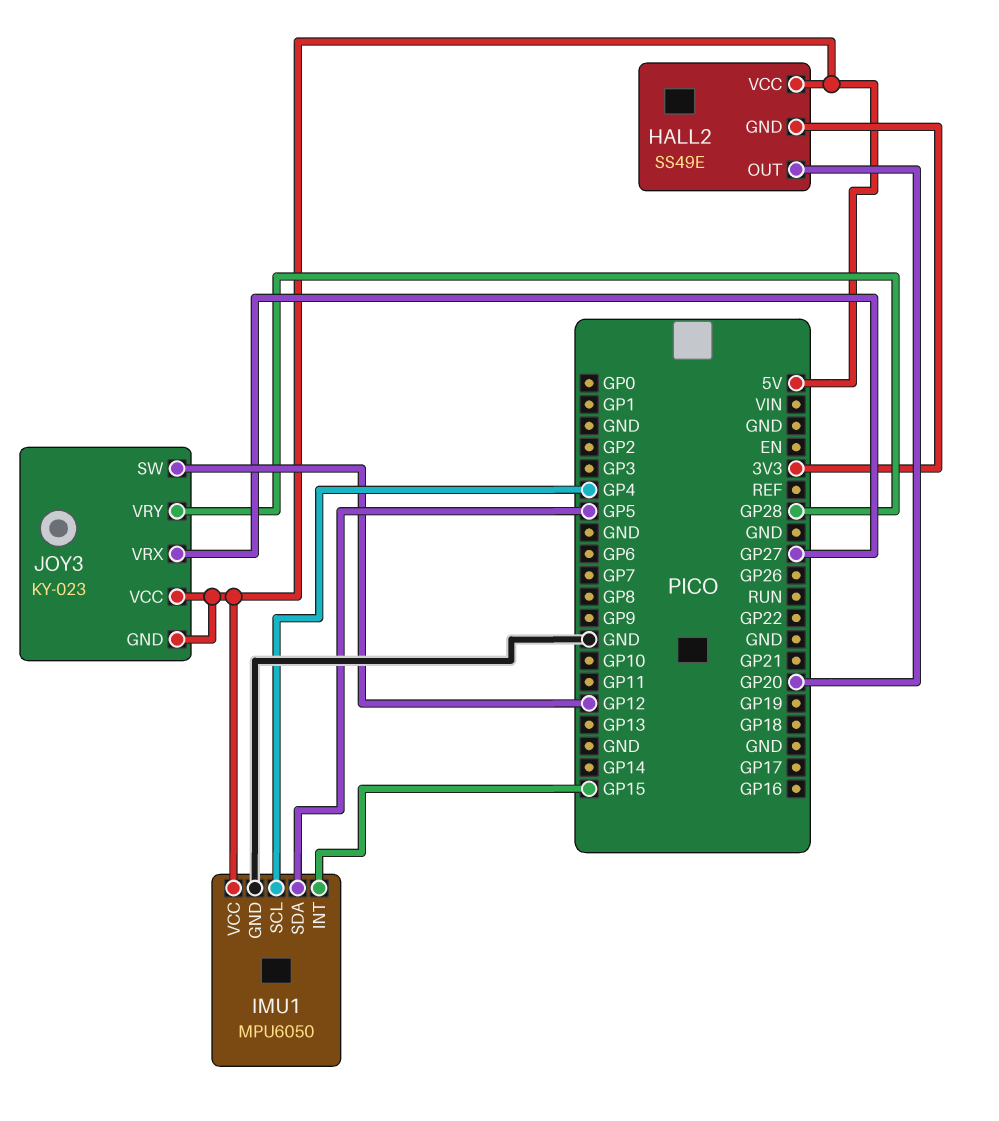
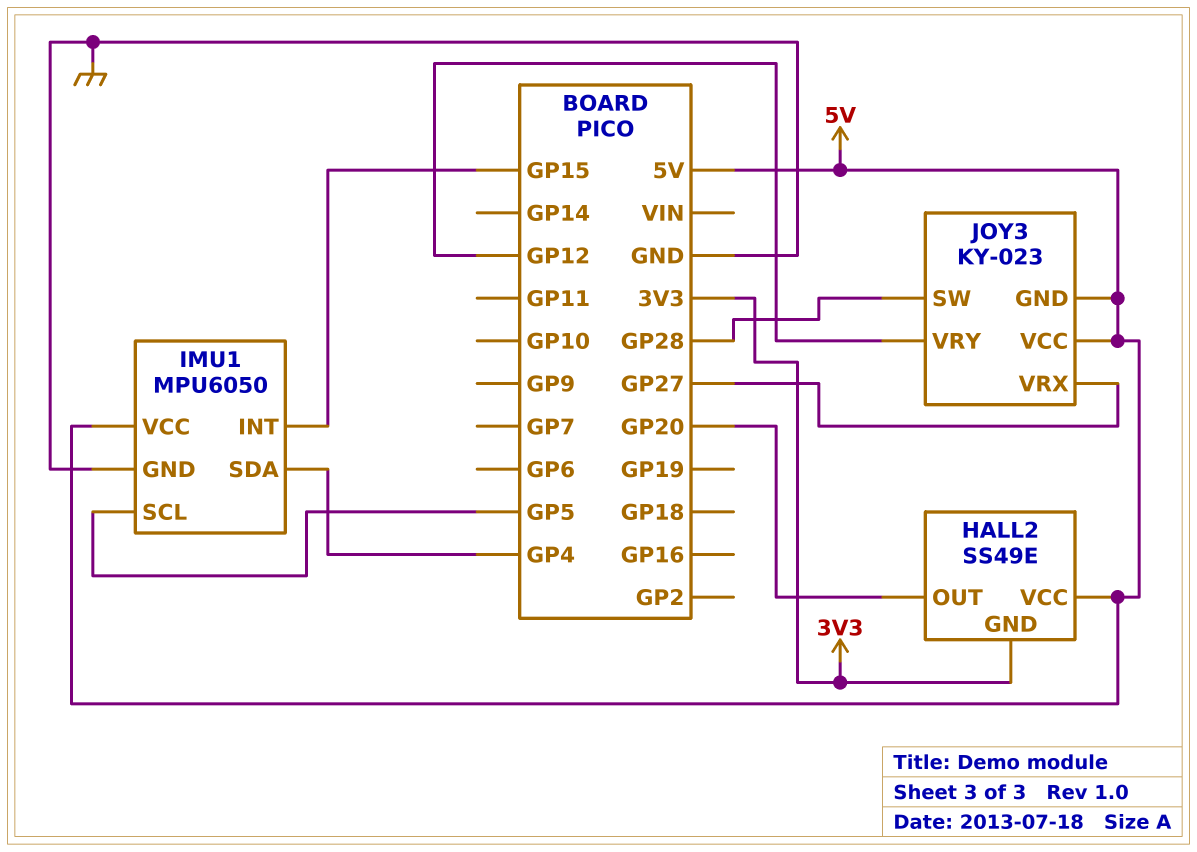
IMU1 pin SCL: GP4 -> GP5
IMU1 pin SDA: GP5 -> GP4
JOY3 pin SW: GP12 -> GP28
JOY3 pin VRY: GP28 -> GP12

